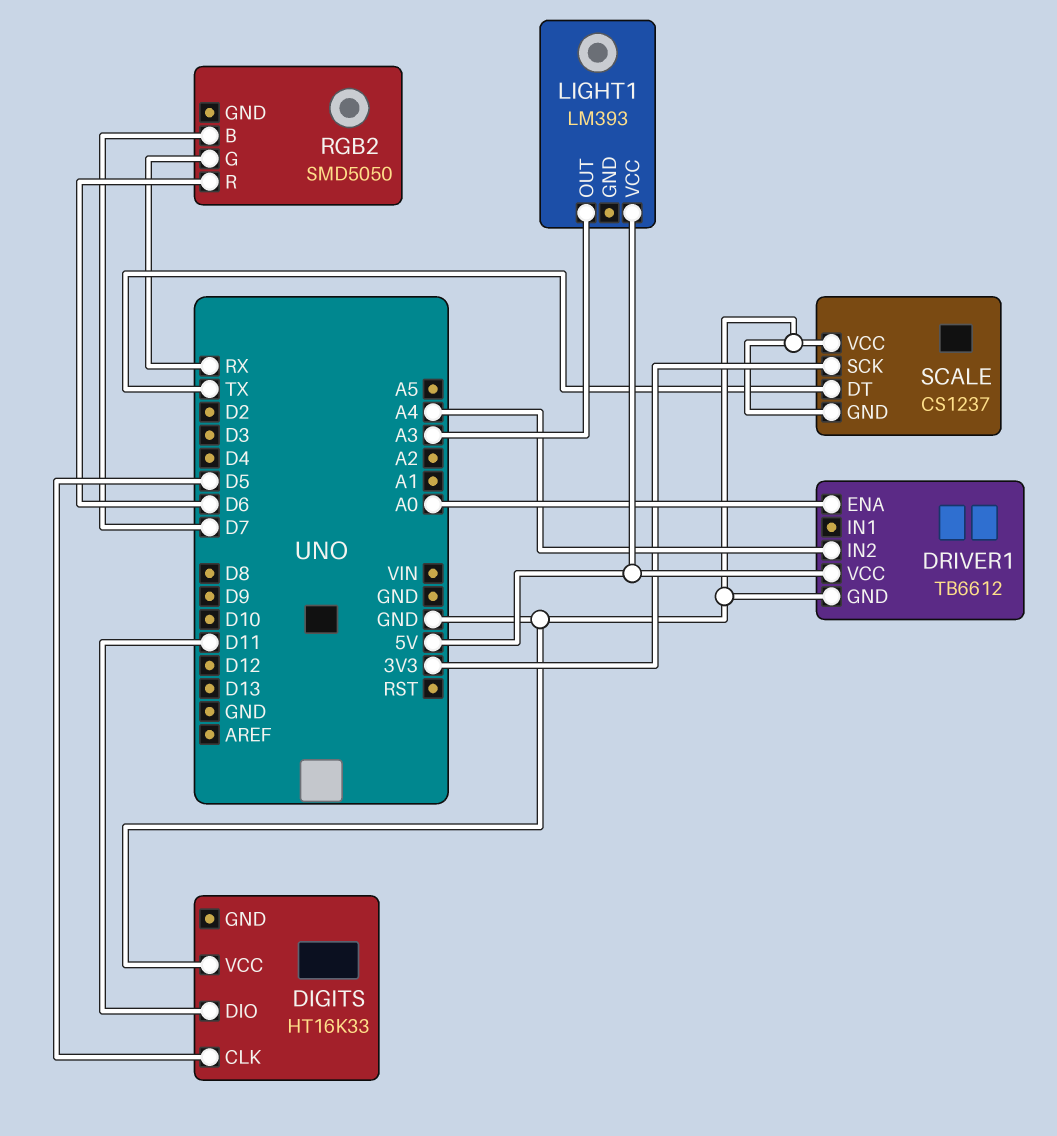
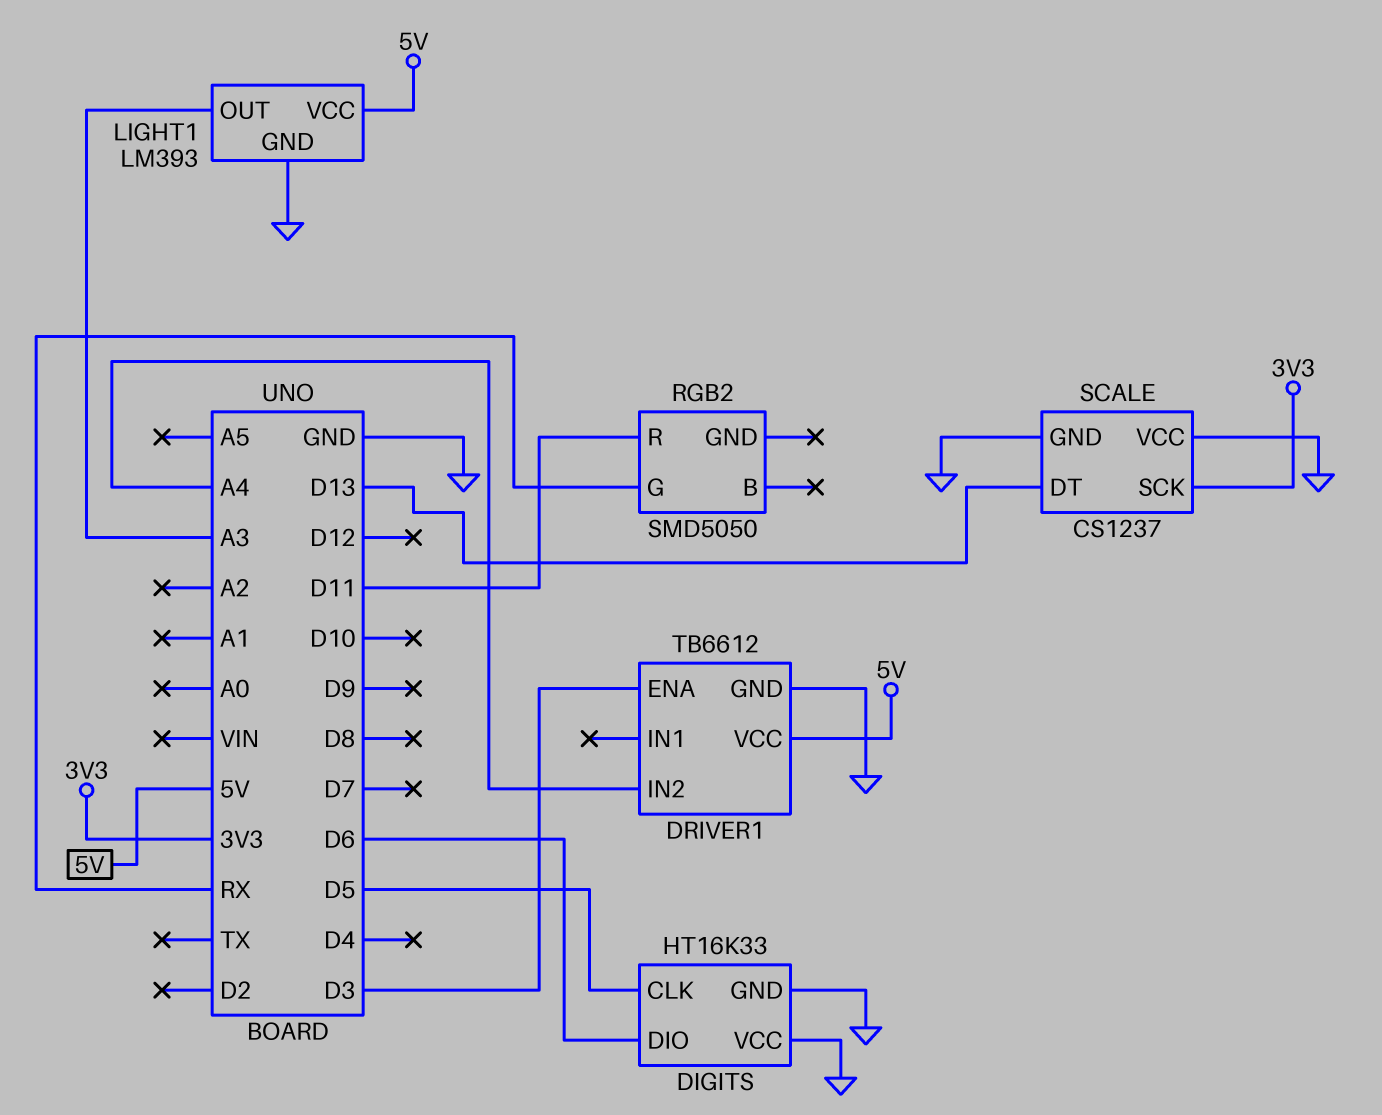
DIGITS pin DIO: D11 -> D6
DIGITS pin GND: none -> GND
DRIVER1 pin ENA: A0 -> D3
LIGHT1 pin GND: none -> GND
RGB2 pin B: D7 -> none
RGB2 pin R: D6 -> D11
SCALE pin DT: TX -> D13

